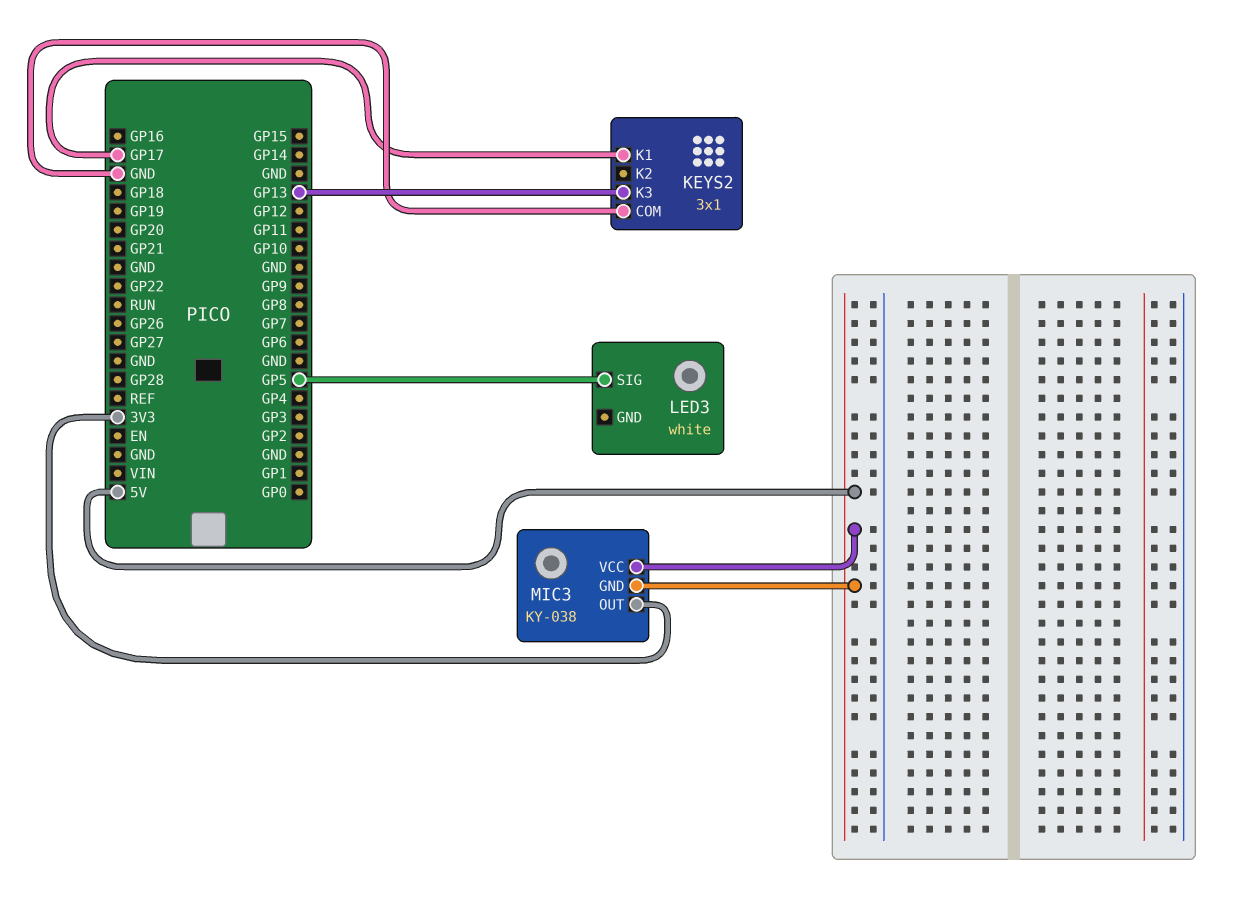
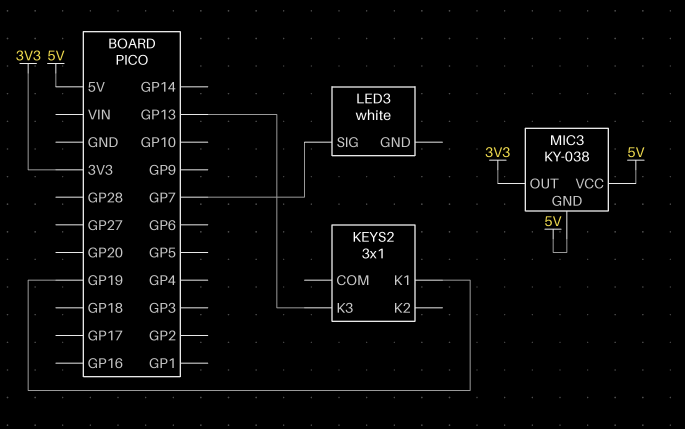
KEYS2 pin COM: GND -> none
KEYS2 pin K1: GP17 -> GP19
LED3 pin SIG: GP5 -> GP7

